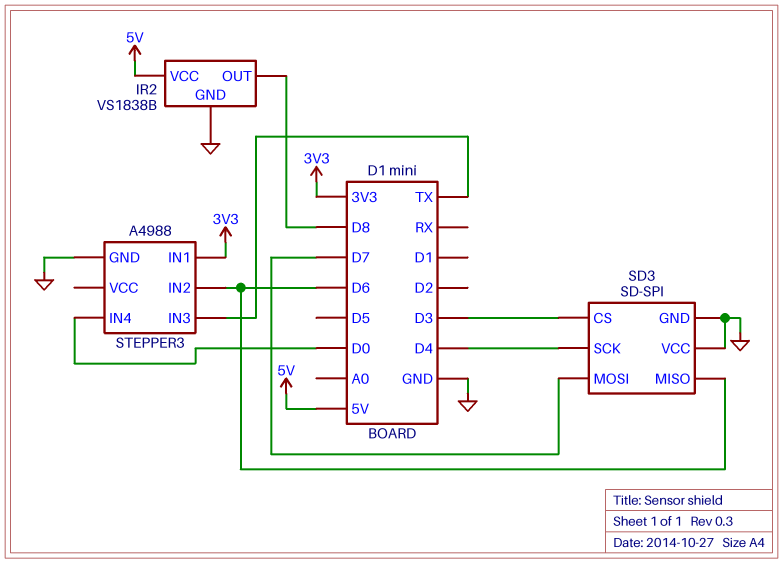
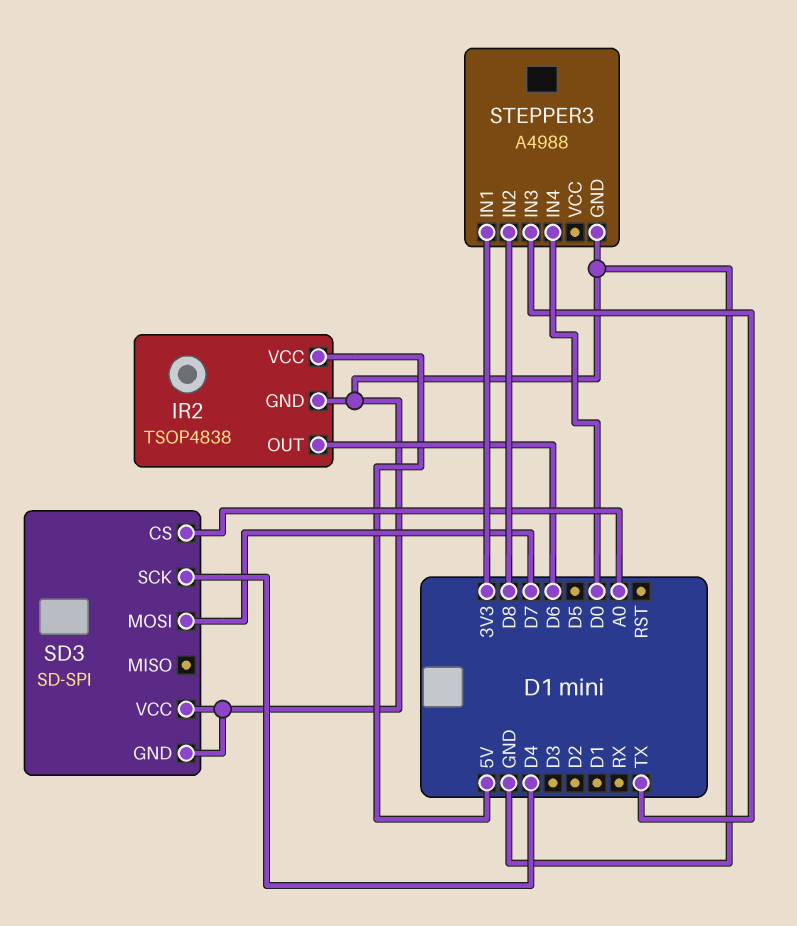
IR2: VS1838B -> TSOP4838
IR2 pin OUT: D8 -> D6
SD3 pin CS: D3 -> A0
SD3 pin MISO: D6 -> none
STEPPER3 pin IN2: D6 -> D8

